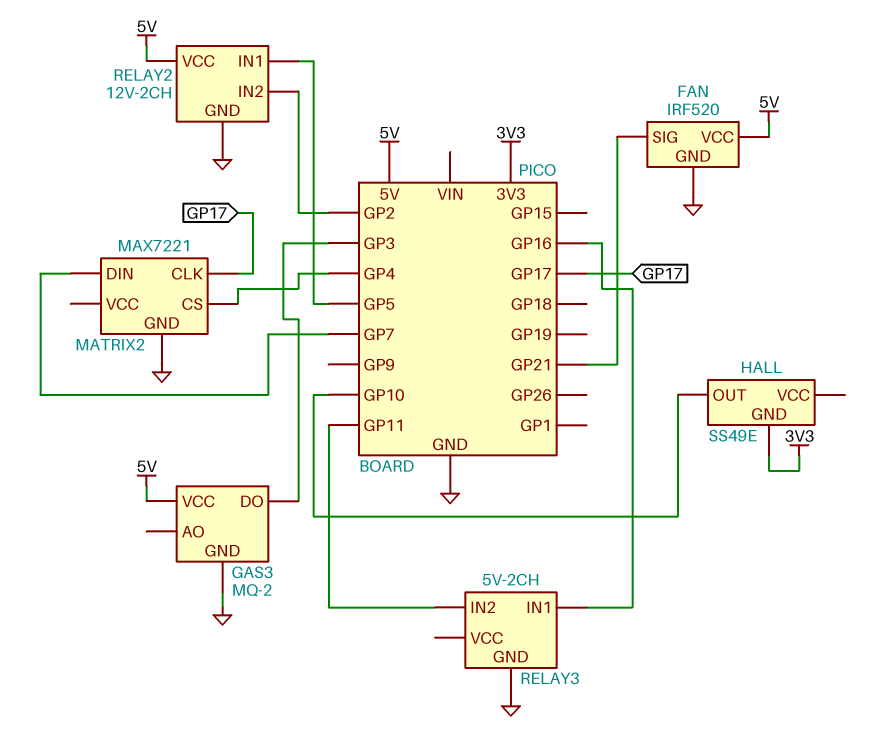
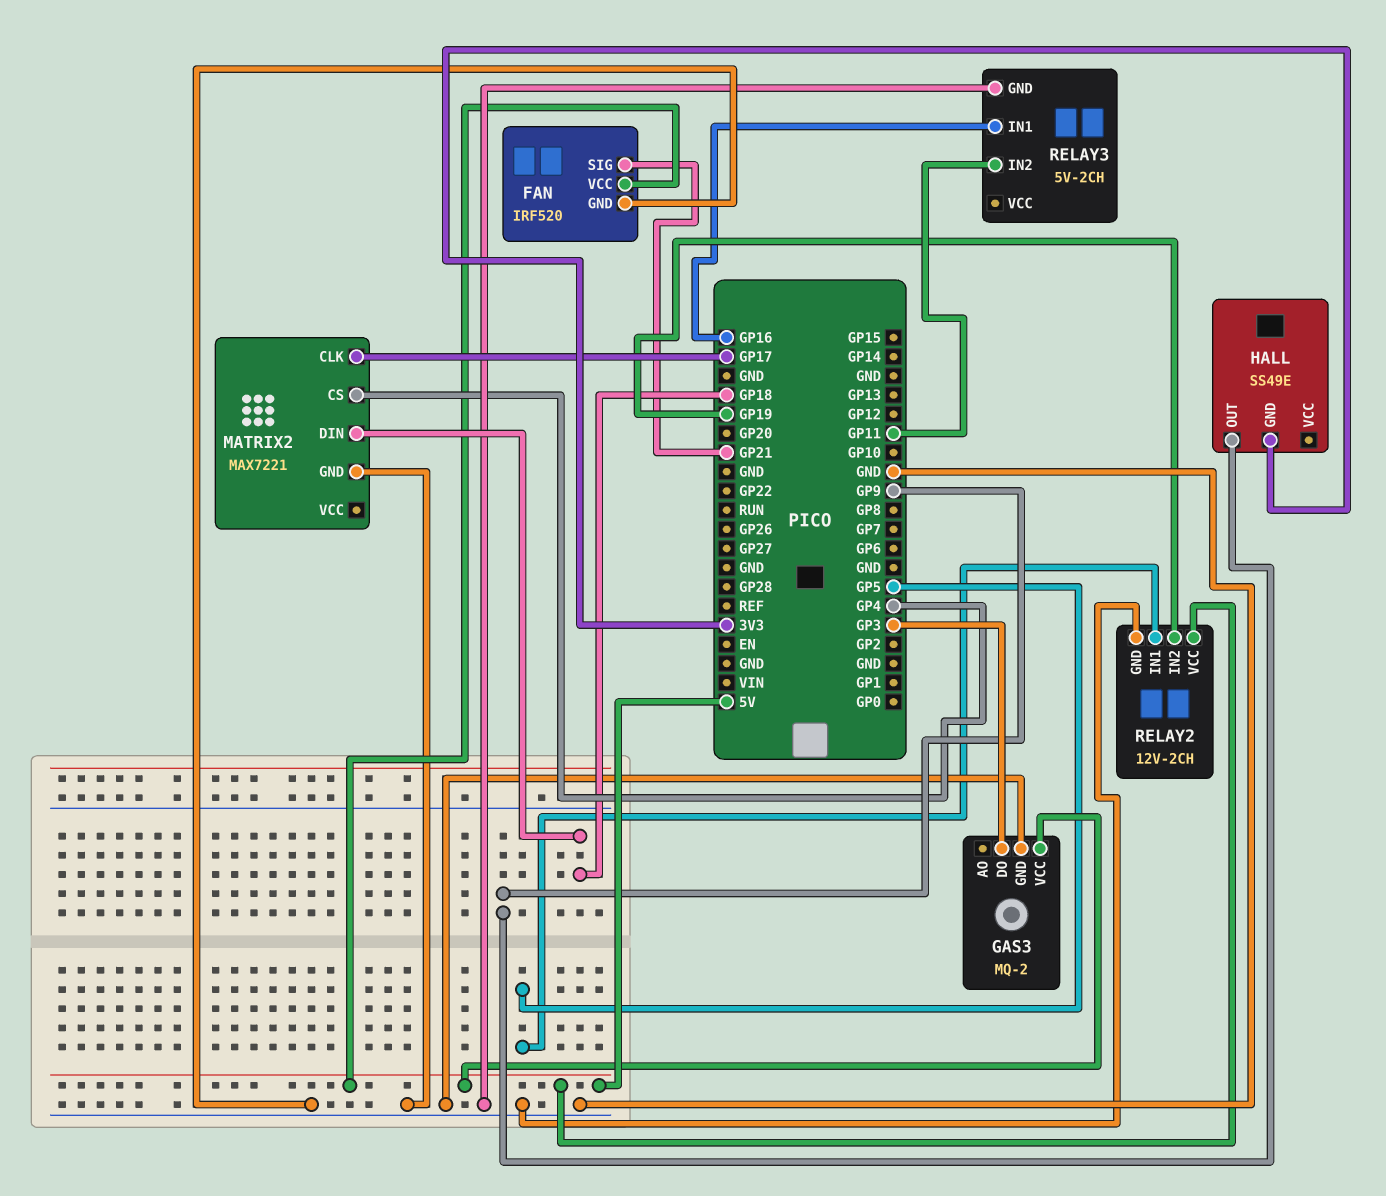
HALL pin OUT: GP10 -> GP9
MATRIX2 pin DIN: GP7 -> GP18
RELAY2 pin IN2: GP2 -> GP19

